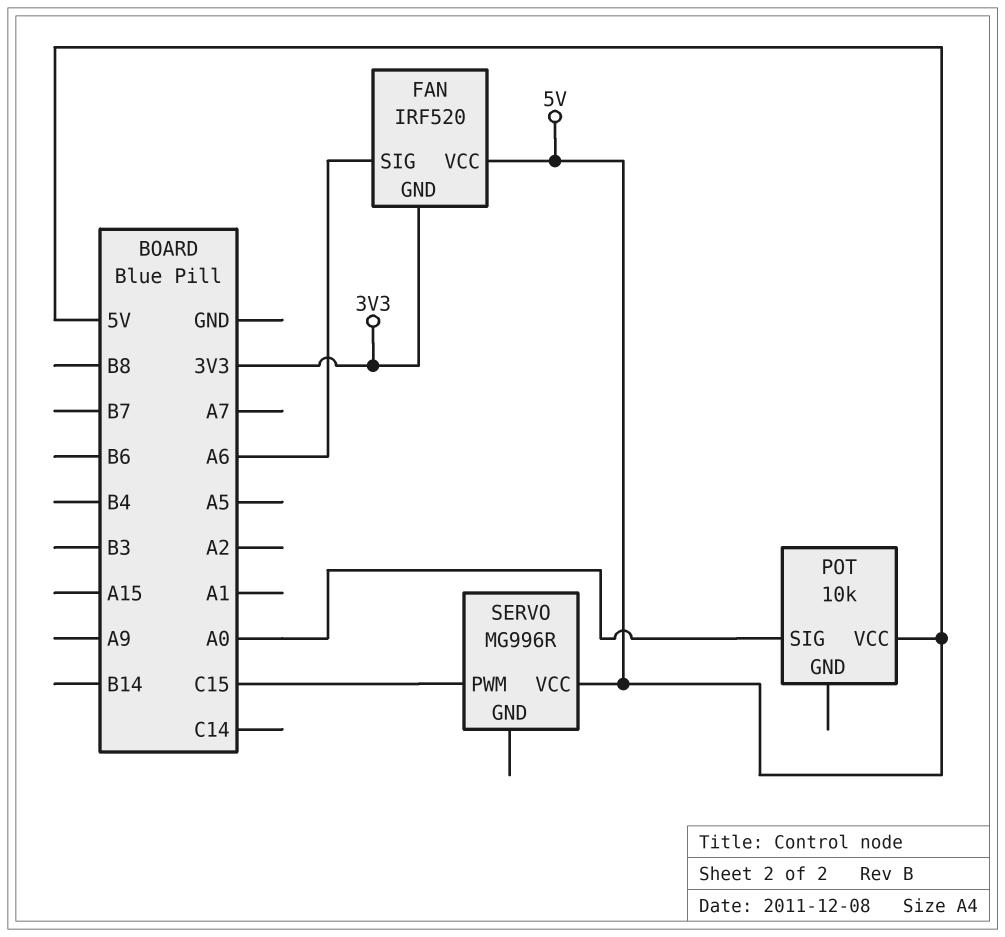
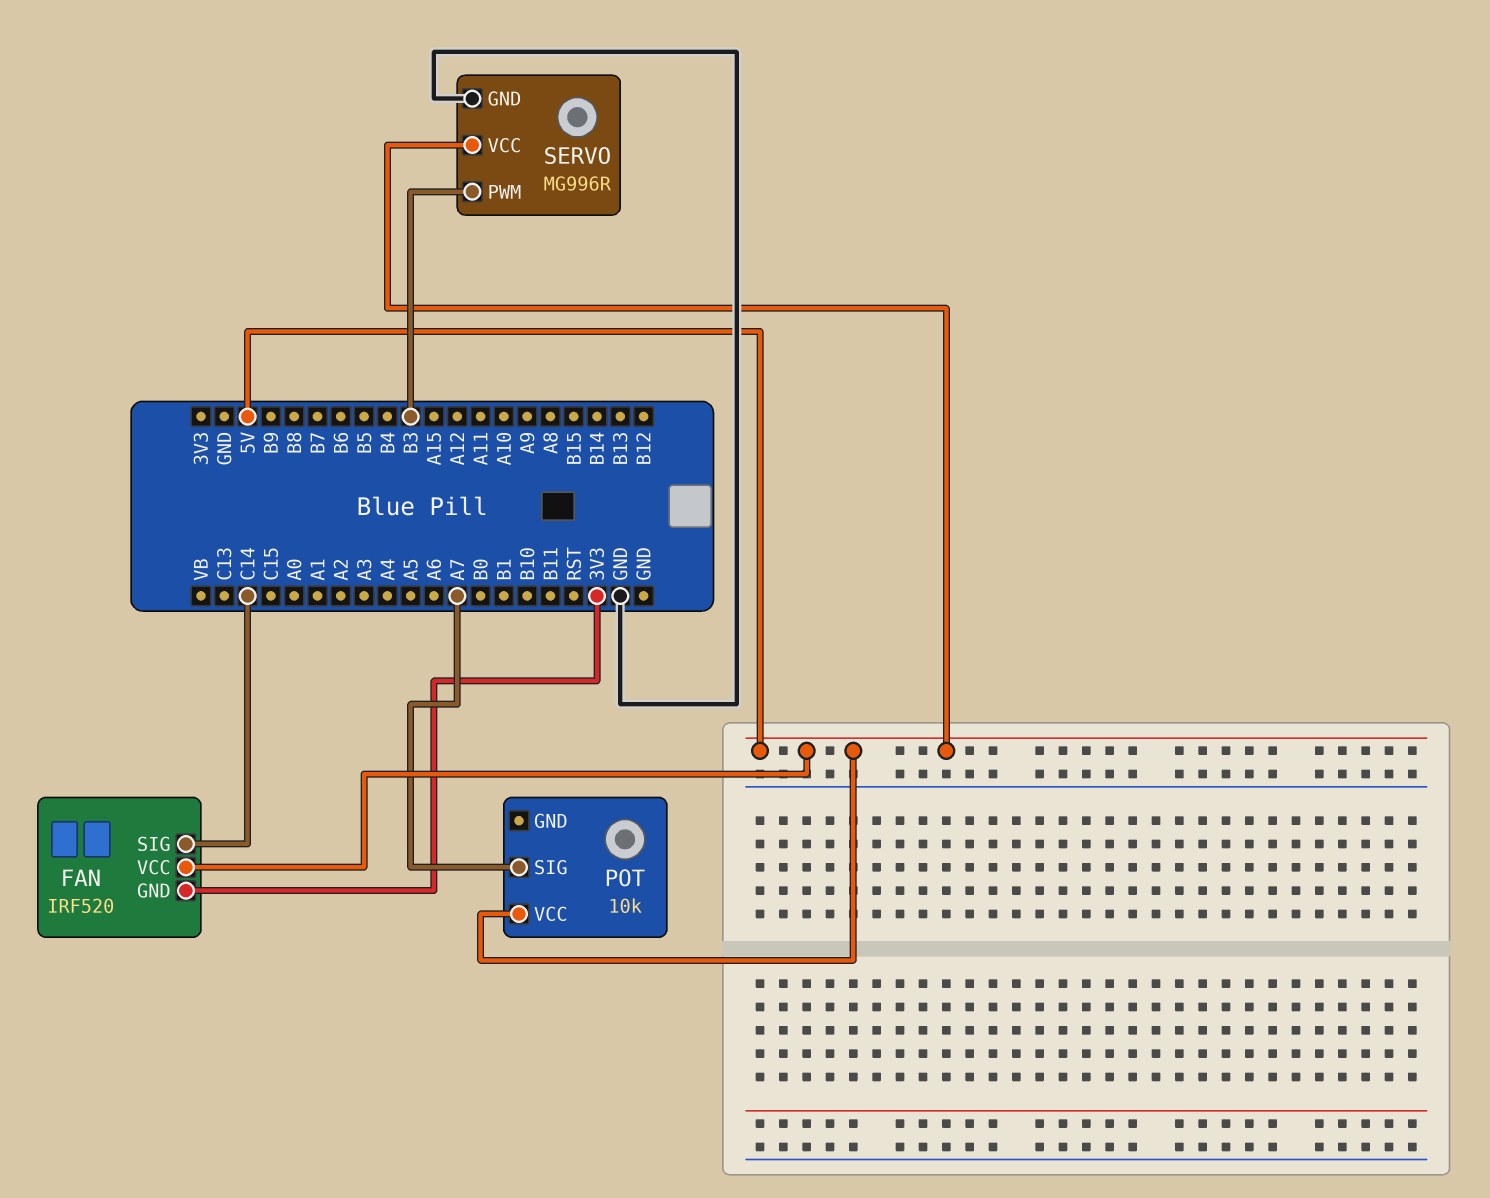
FAN pin SIG: A6 -> C14
POT pin SIG: A0 -> A7
SERVO pin GND: none -> GND
SERVO pin PWM: C15 -> B3

